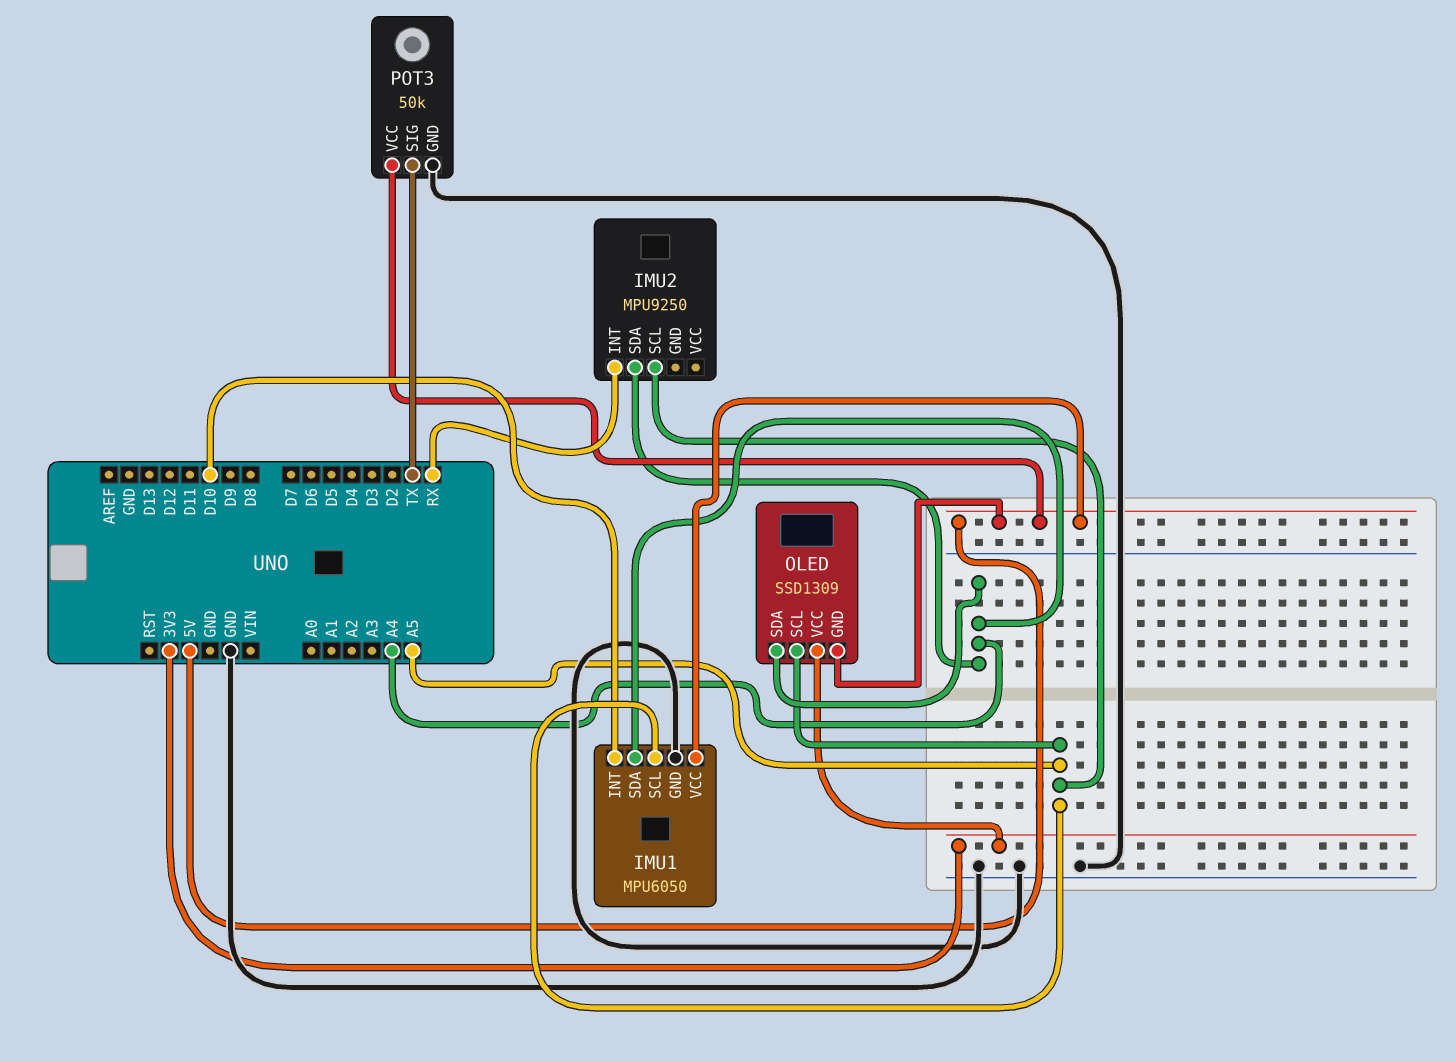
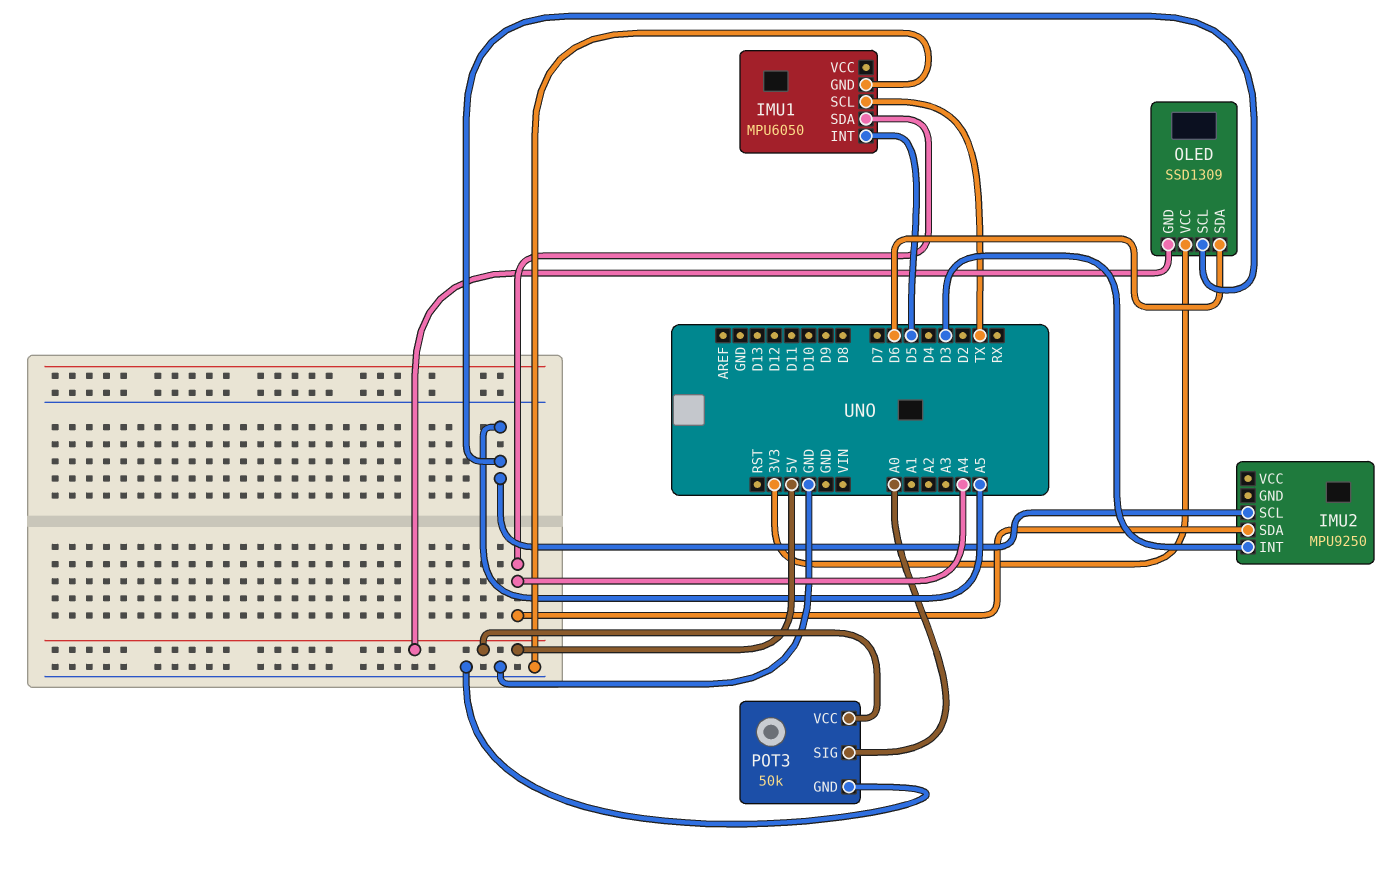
IMU1 pin INT: D10 -> D5
IMU1 pin SCL: A5 -> TX
IMU1 pin VCC: 5V -> none
IMU2 pin INT: RX -> D3
OLED pin SDA: A4 -> D6
POT3 pin SIG: TX -> A0

